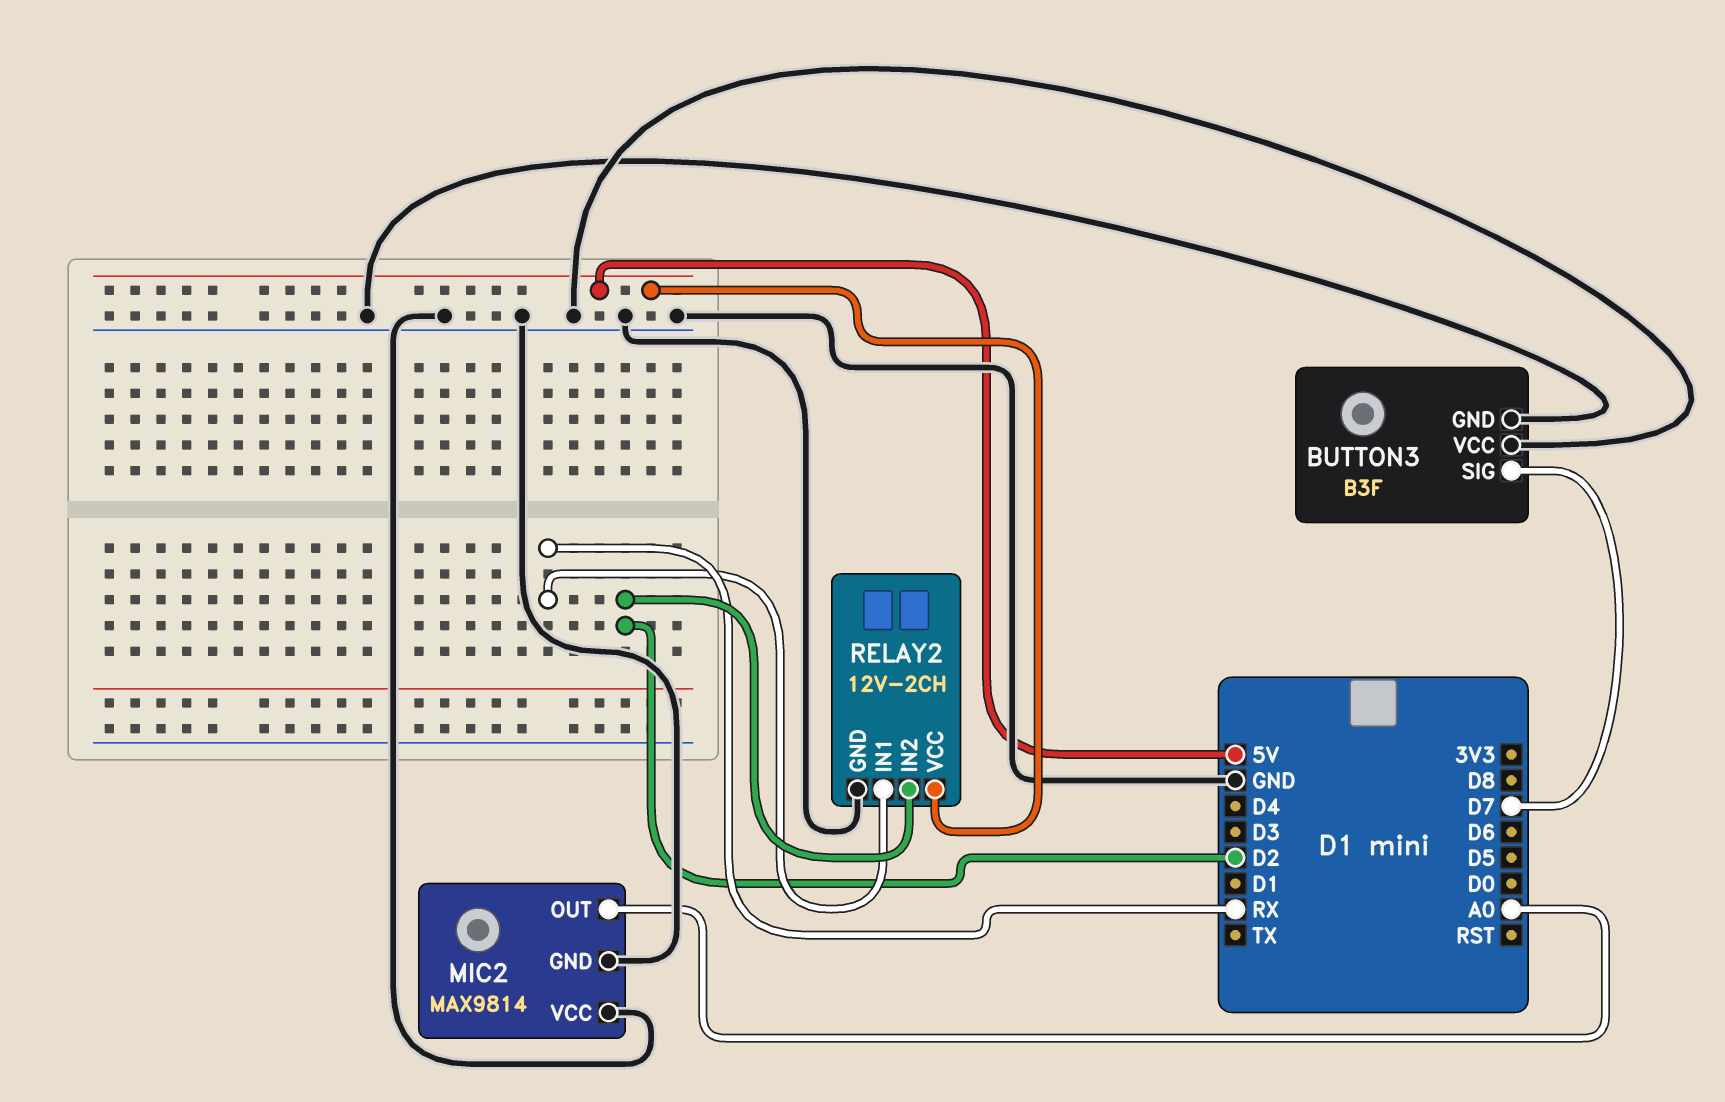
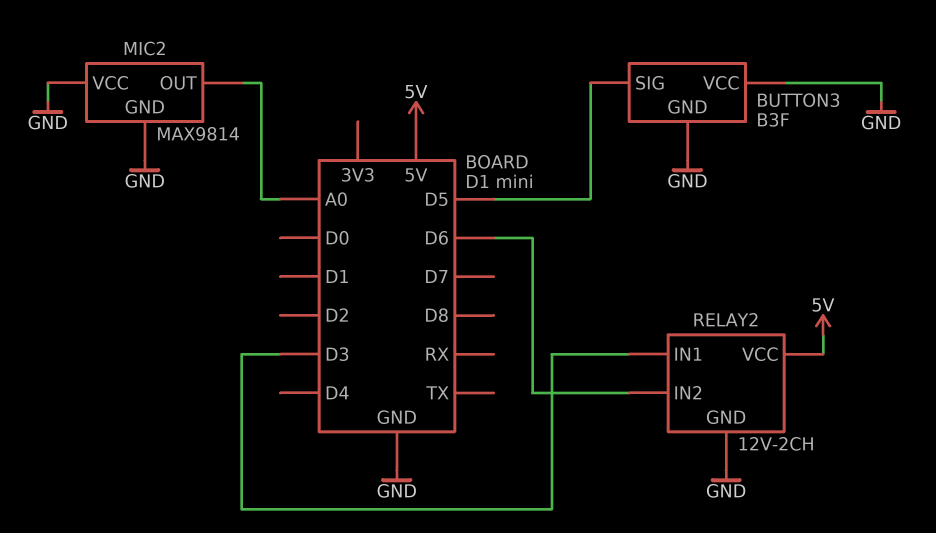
BUTTON3 pin SIG: D7 -> D5
RELAY2 pin IN1: RX -> D3
RELAY2 pin IN2: D2 -> D6

